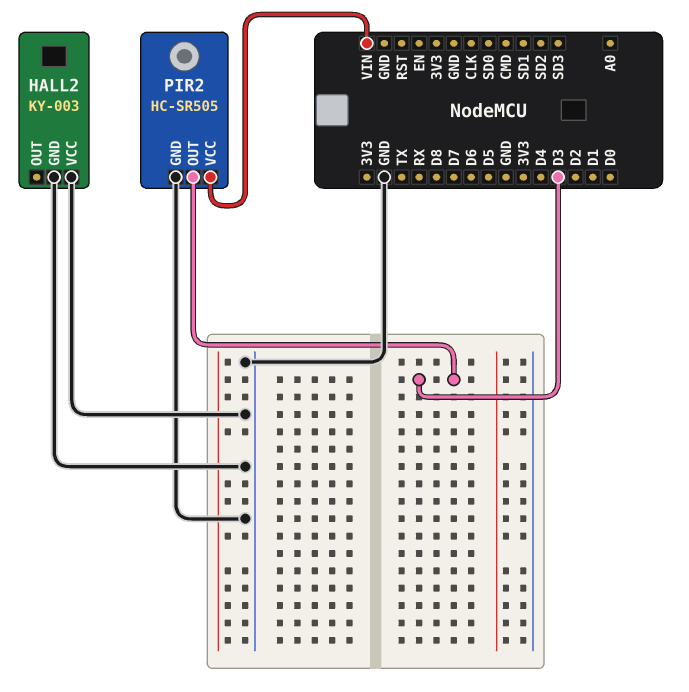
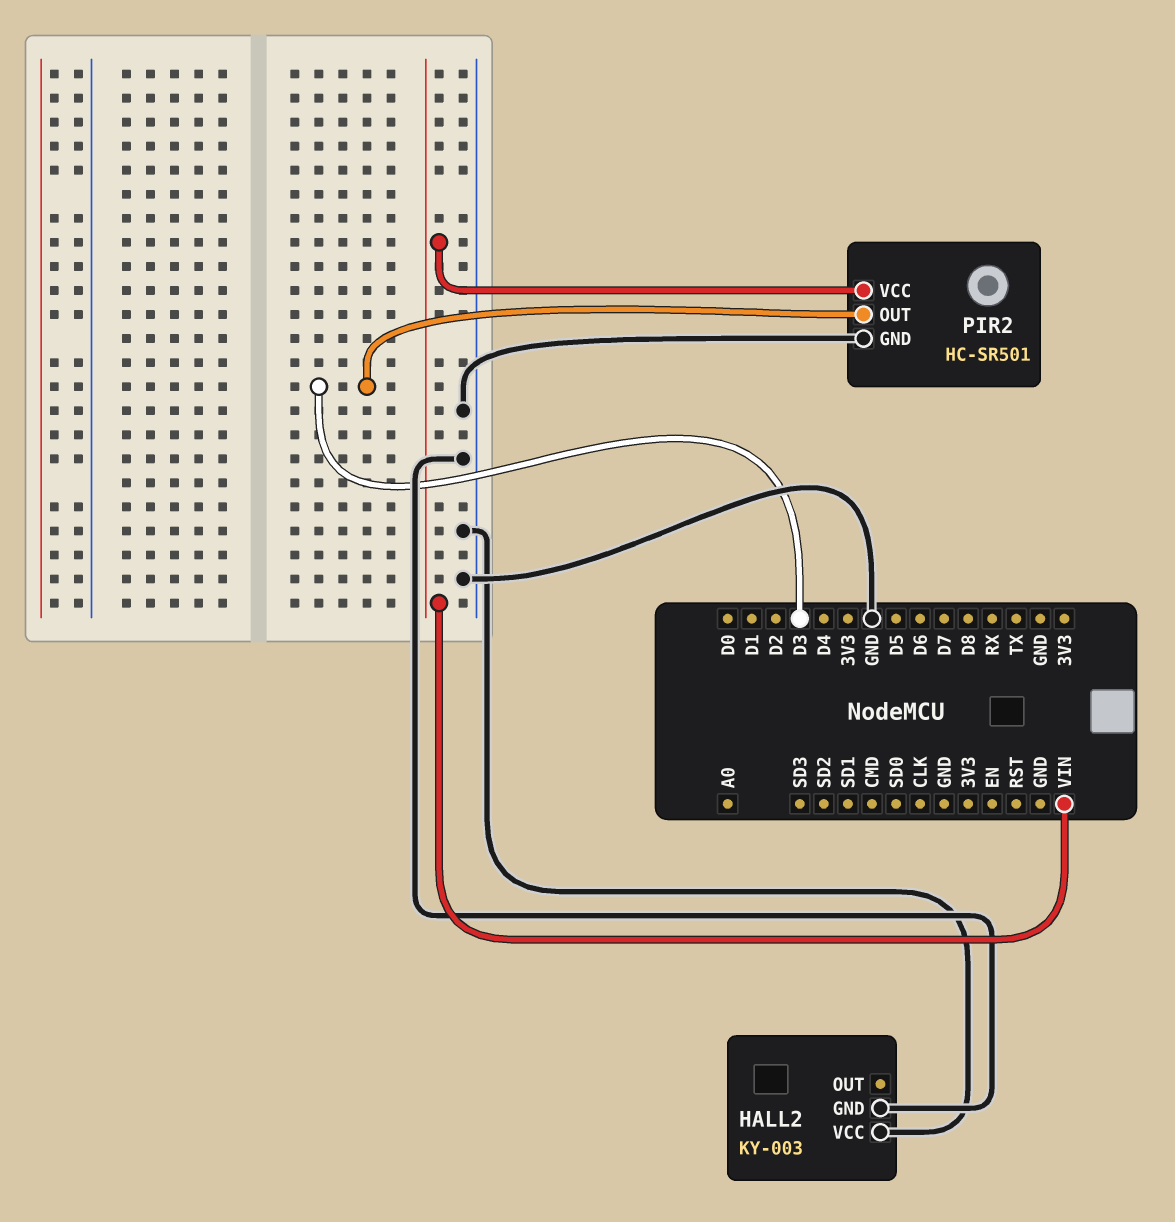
PIR2: HC-SR505 -> HC-SR501

